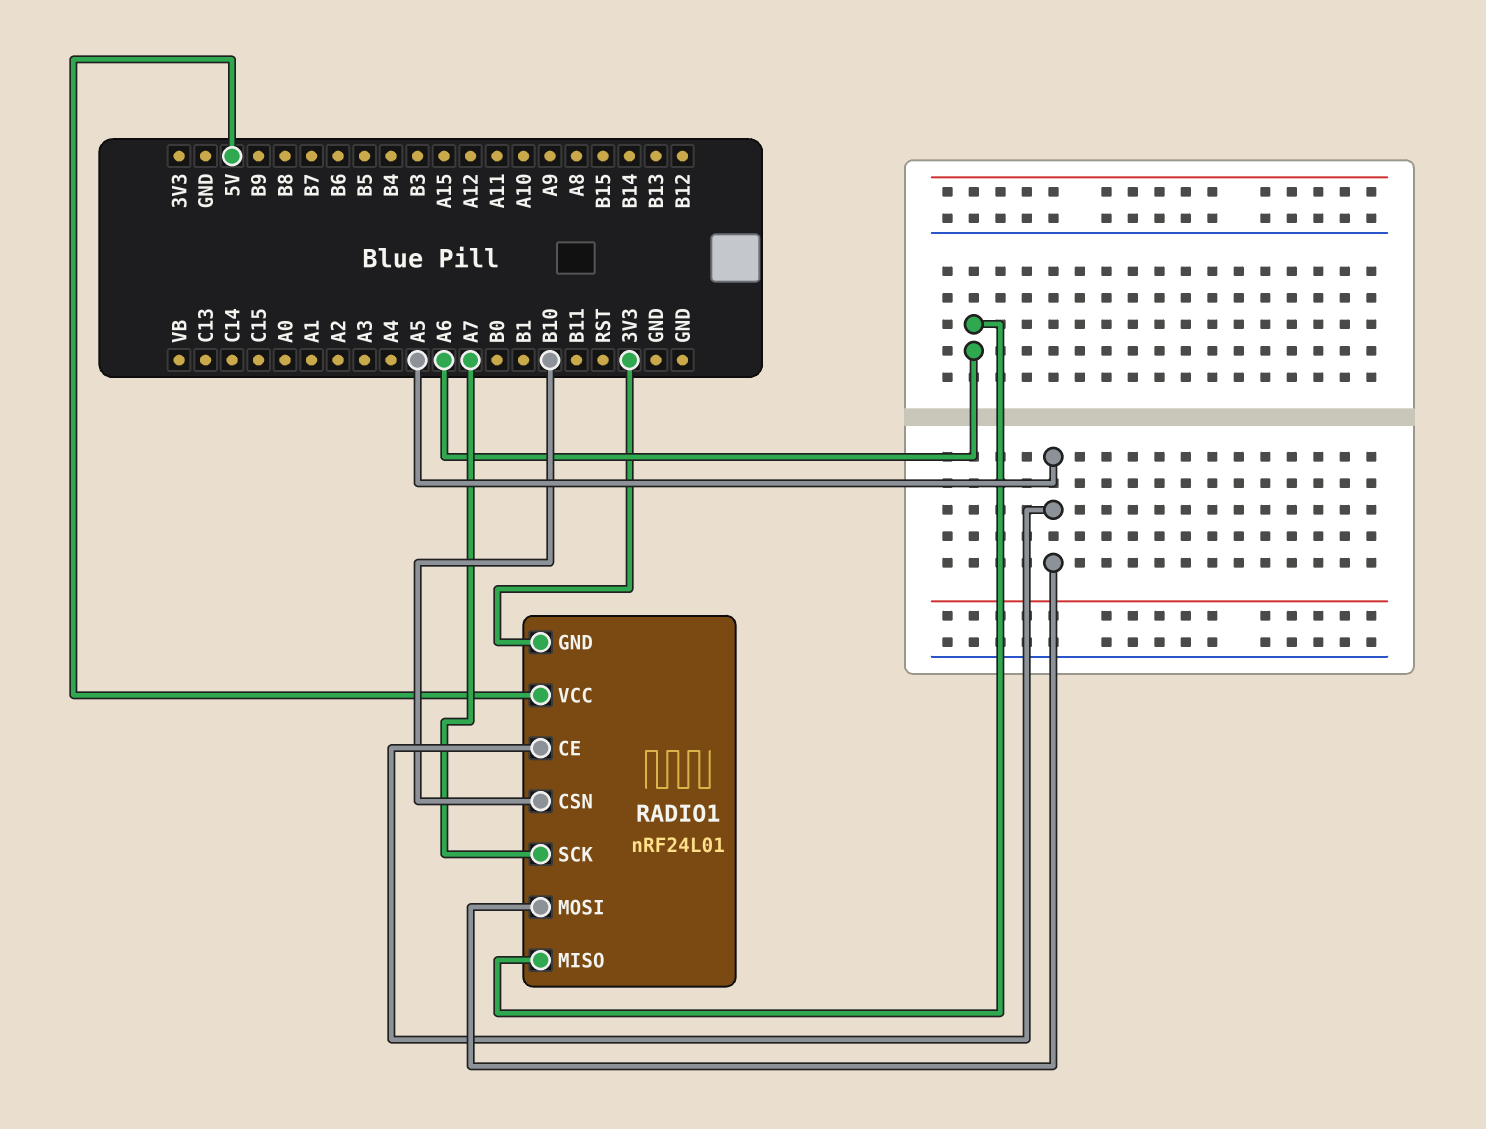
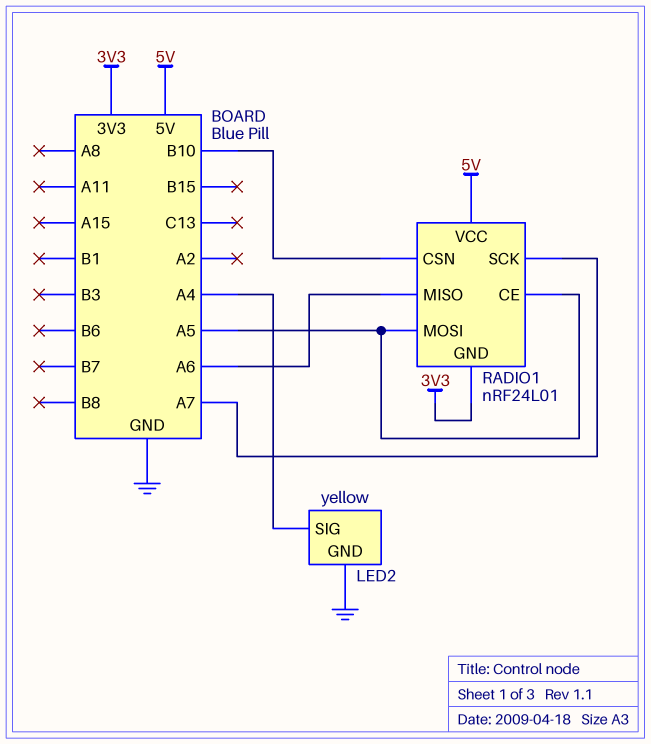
LED2: none -> yellow
LED2 pin GND: none -> GND
LED2 pin SIG: none -> A4

